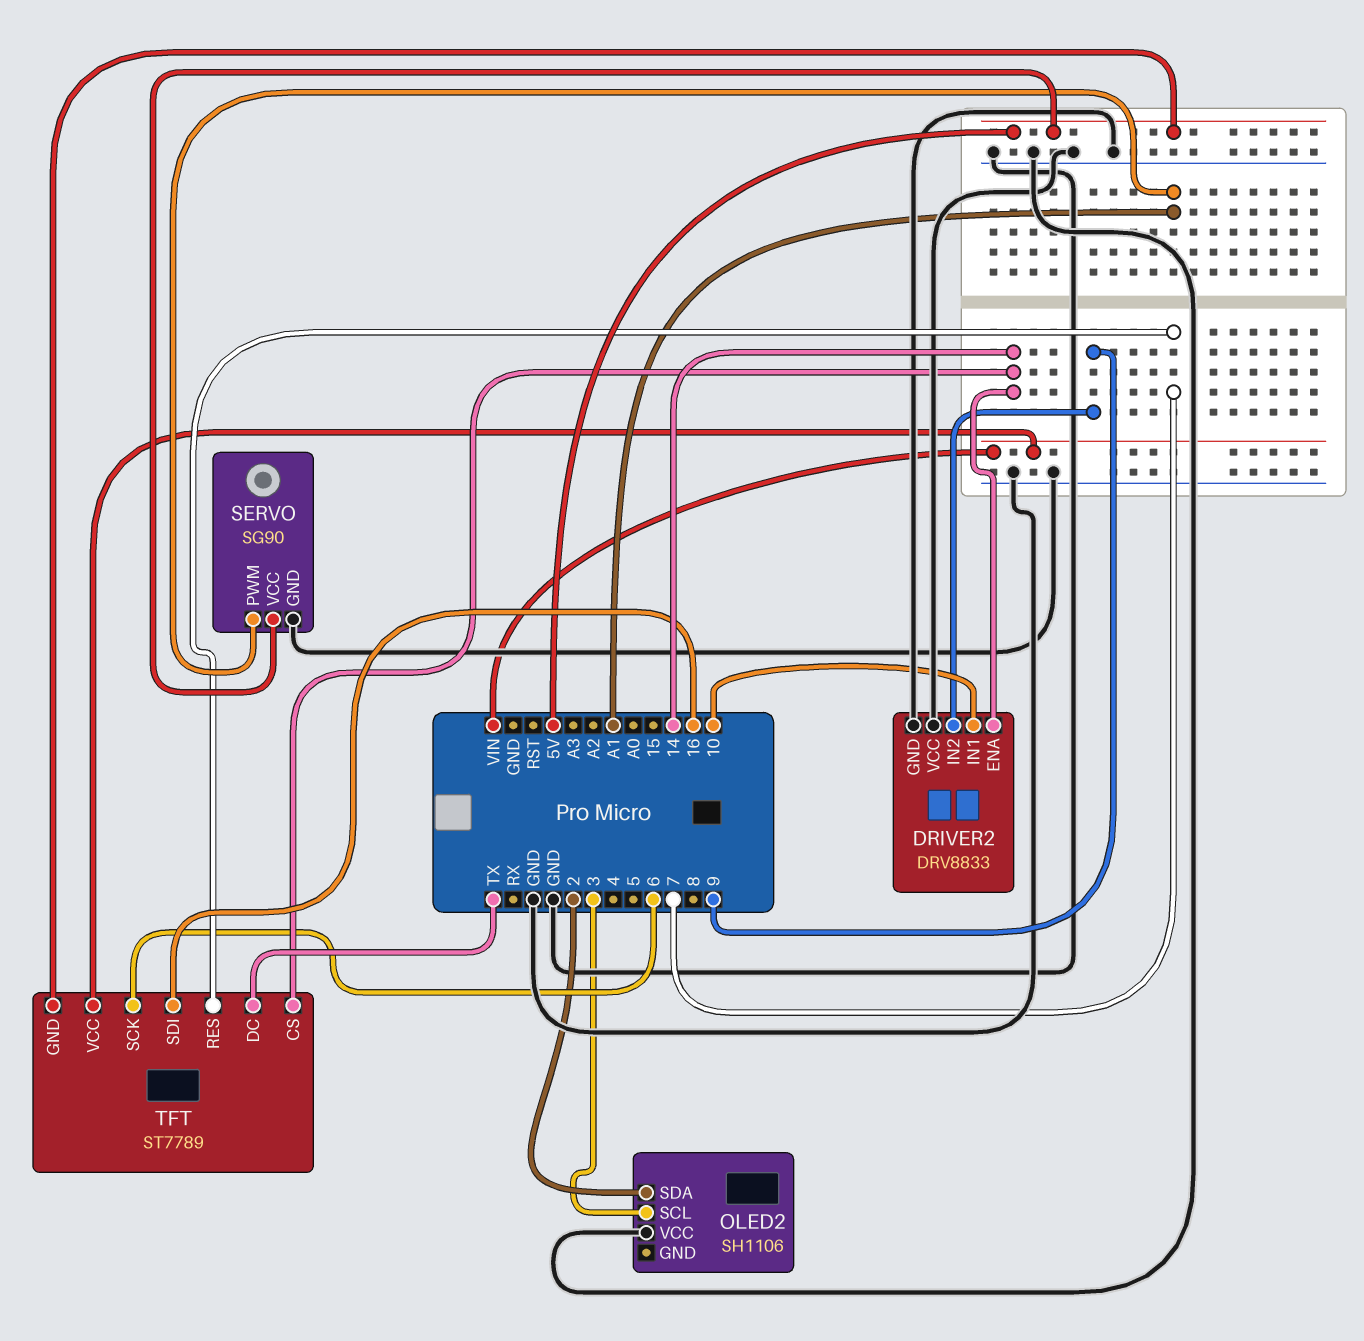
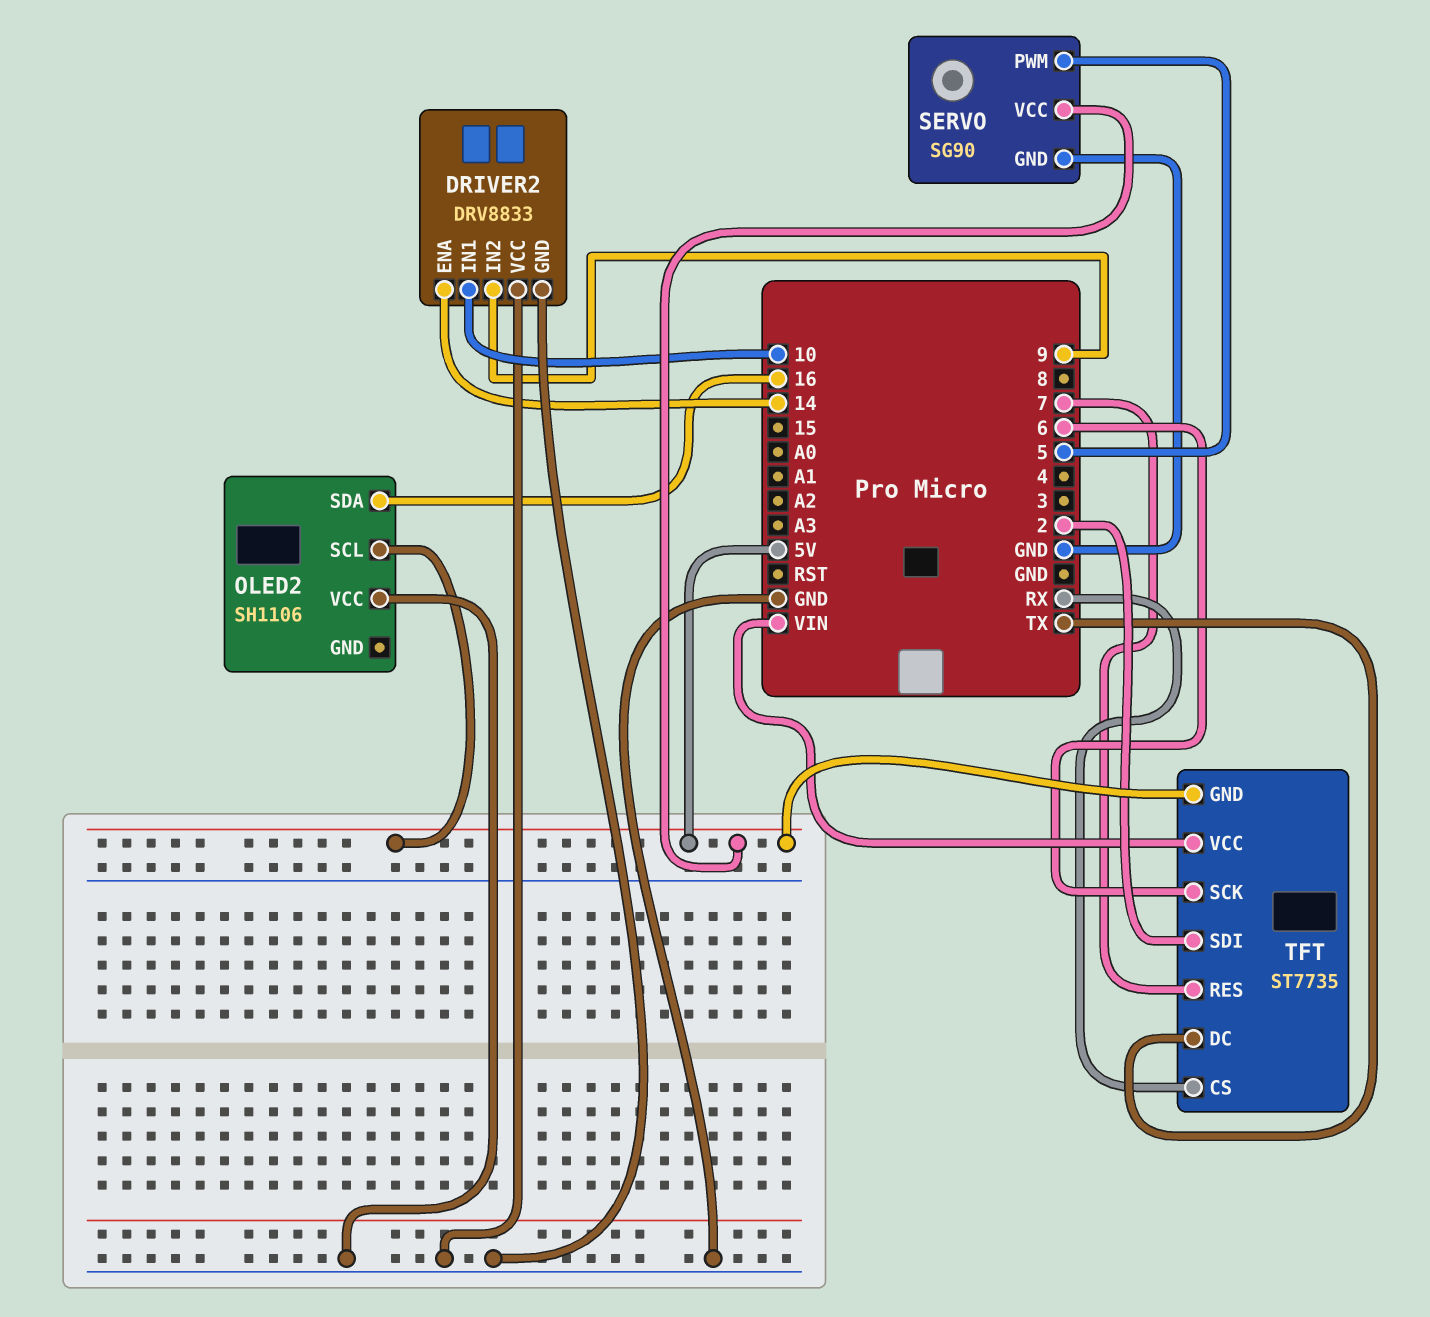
OLED2 pin SCL: 3 -> 5V
OLED2 pin SDA: 2 -> 16
SERVO pin PWM: A1 -> 5
TFT: ST7789 -> ST7735
TFT pin CS: 14 -> RX
TFT pin SDI: 16 -> 2

